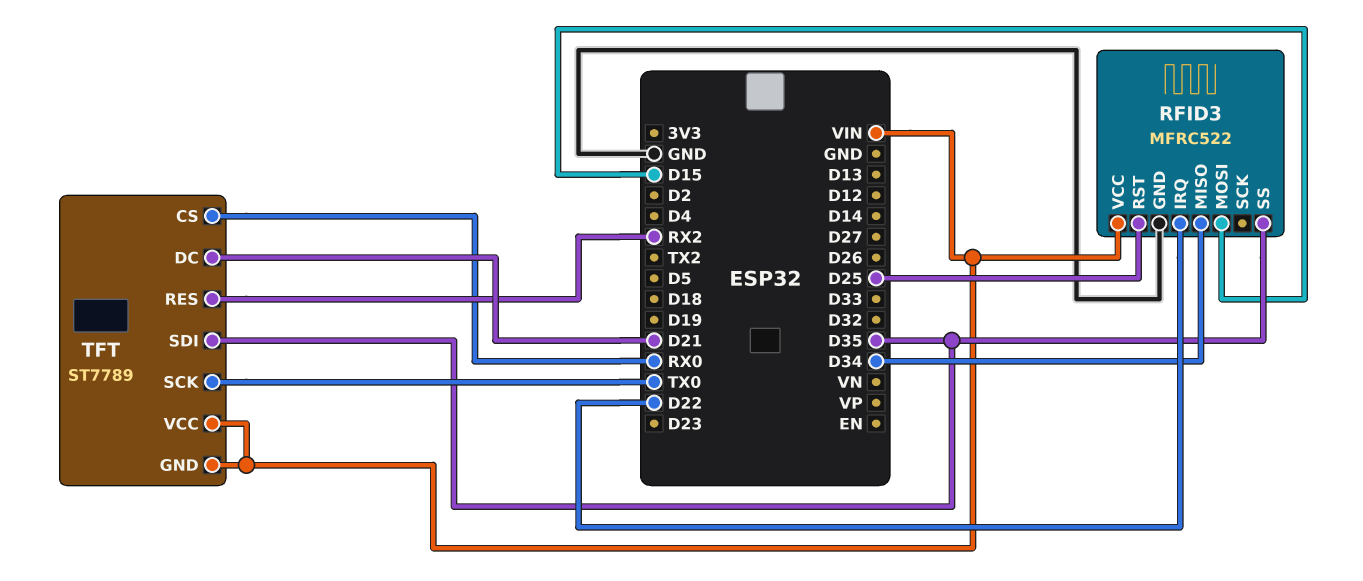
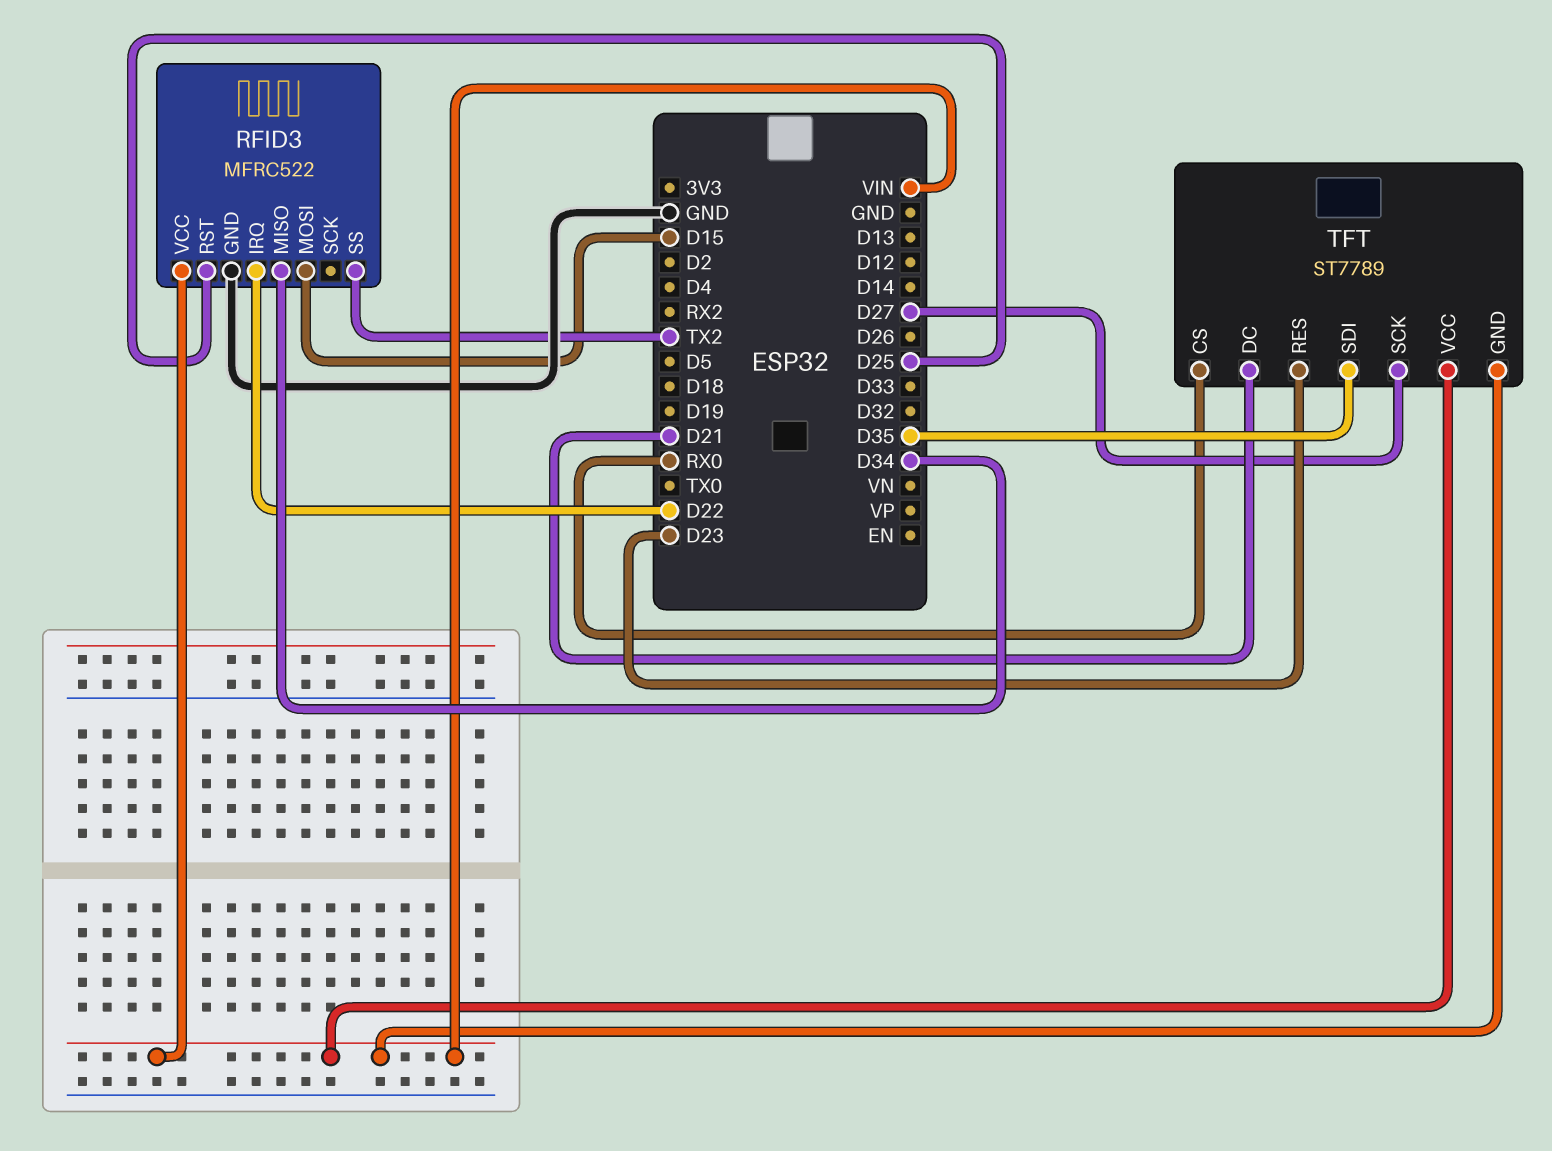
RFID3 pin SS: D35 -> TX2
TFT pin RES: RX2 -> D23
TFT pin SCK: TX0 -> D27

